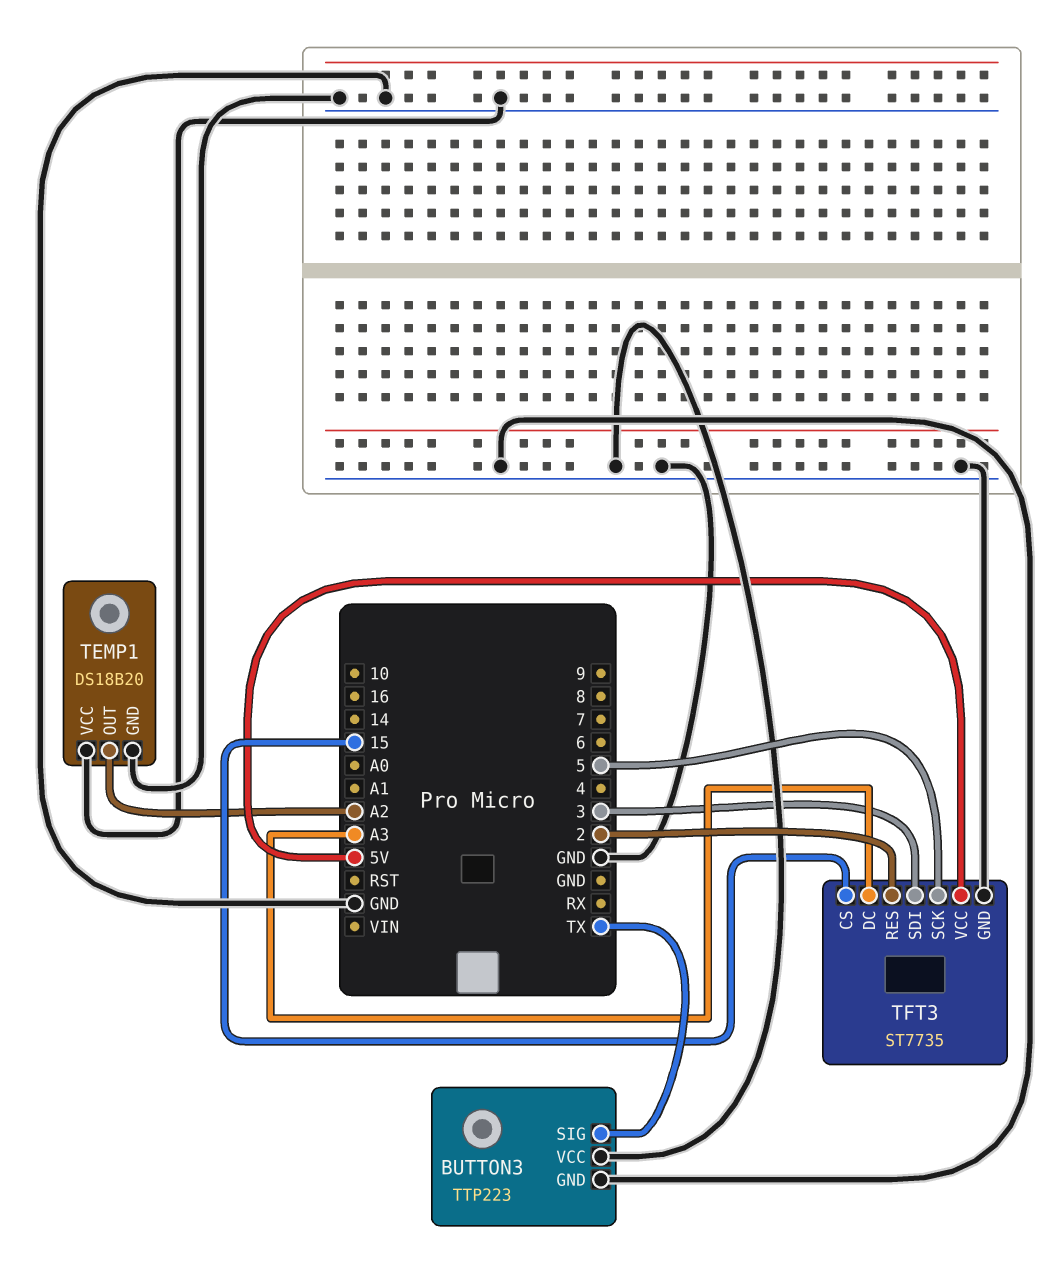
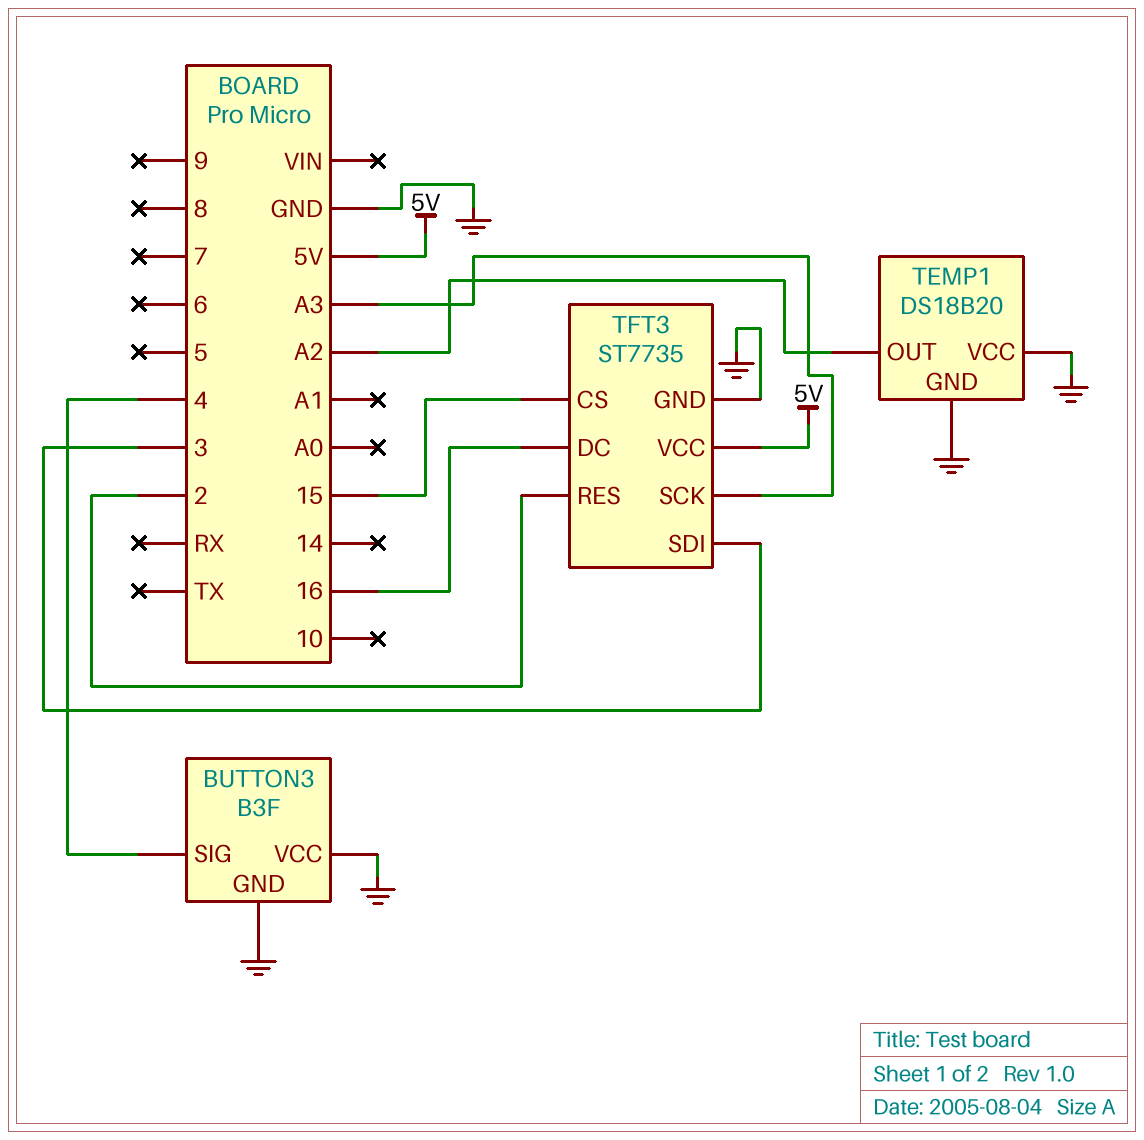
BUTTON3: TTP223 -> B3F
BUTTON3 pin SIG: TX -> 4
TFT3 pin DC: A3 -> 16
TFT3 pin SCK: 5 -> A3

